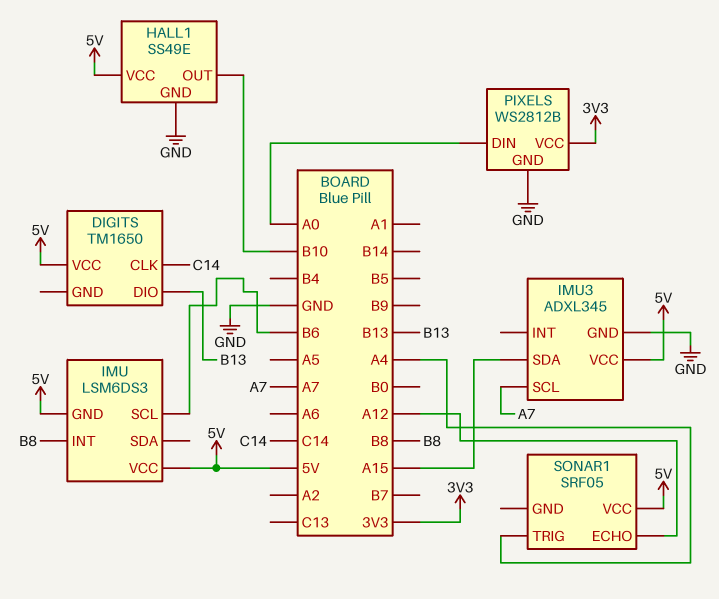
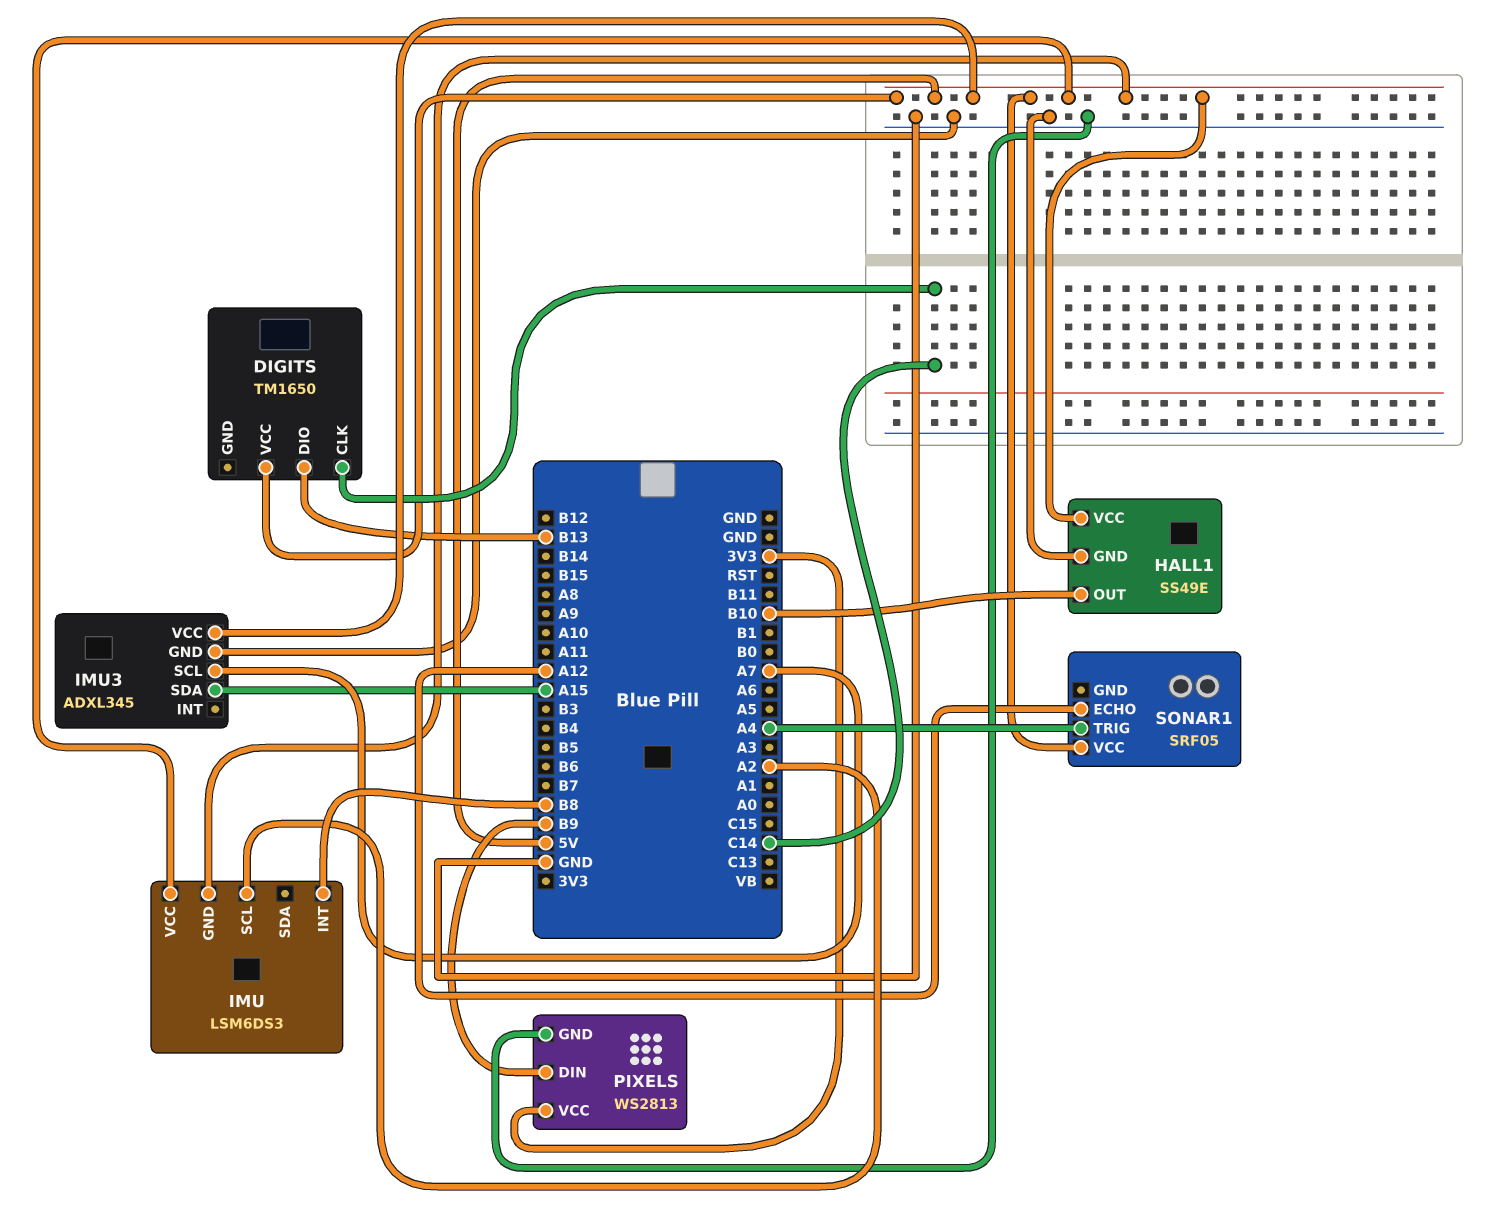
IMU pin SCL: B6 -> A2
PIXELS: WS2812B -> WS2813
PIXELS pin DIN: A0 -> B9

